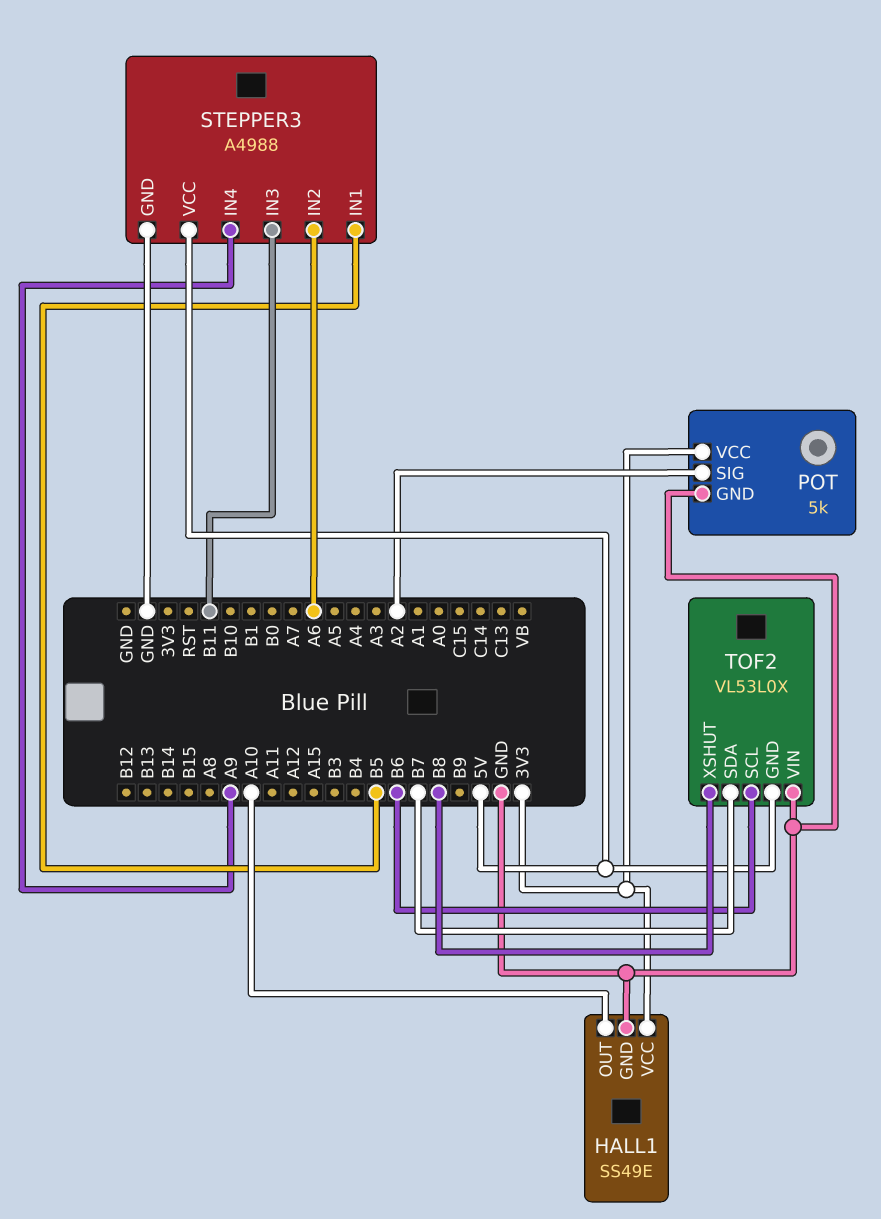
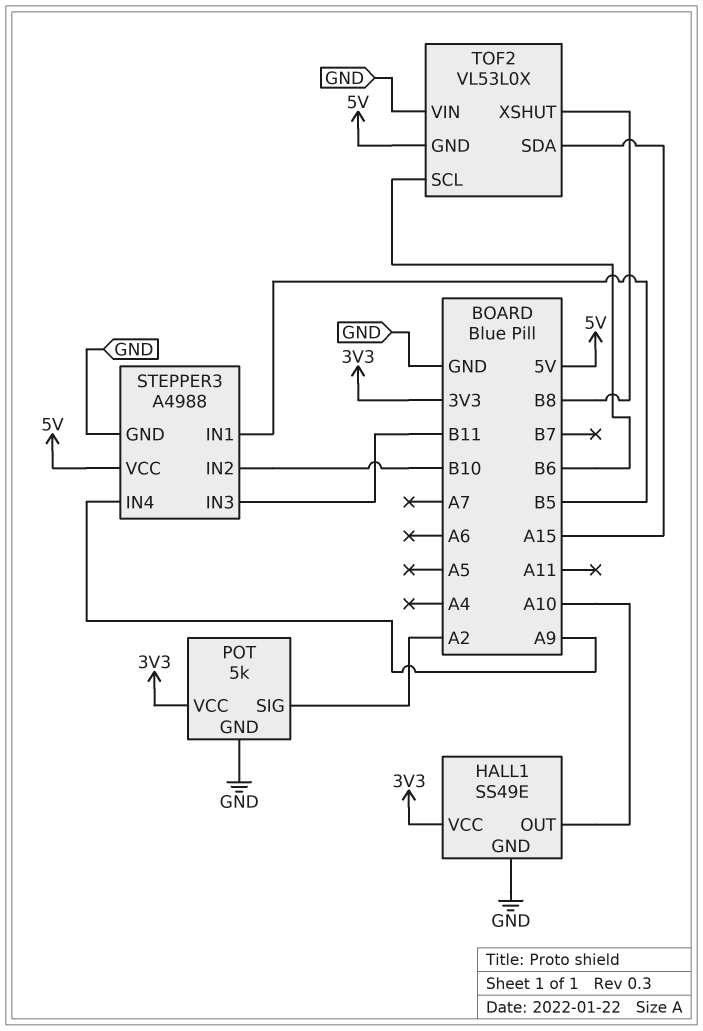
STEPPER3 pin IN2: A6 -> B10
TOF2 pin SDA: B7 -> A15

